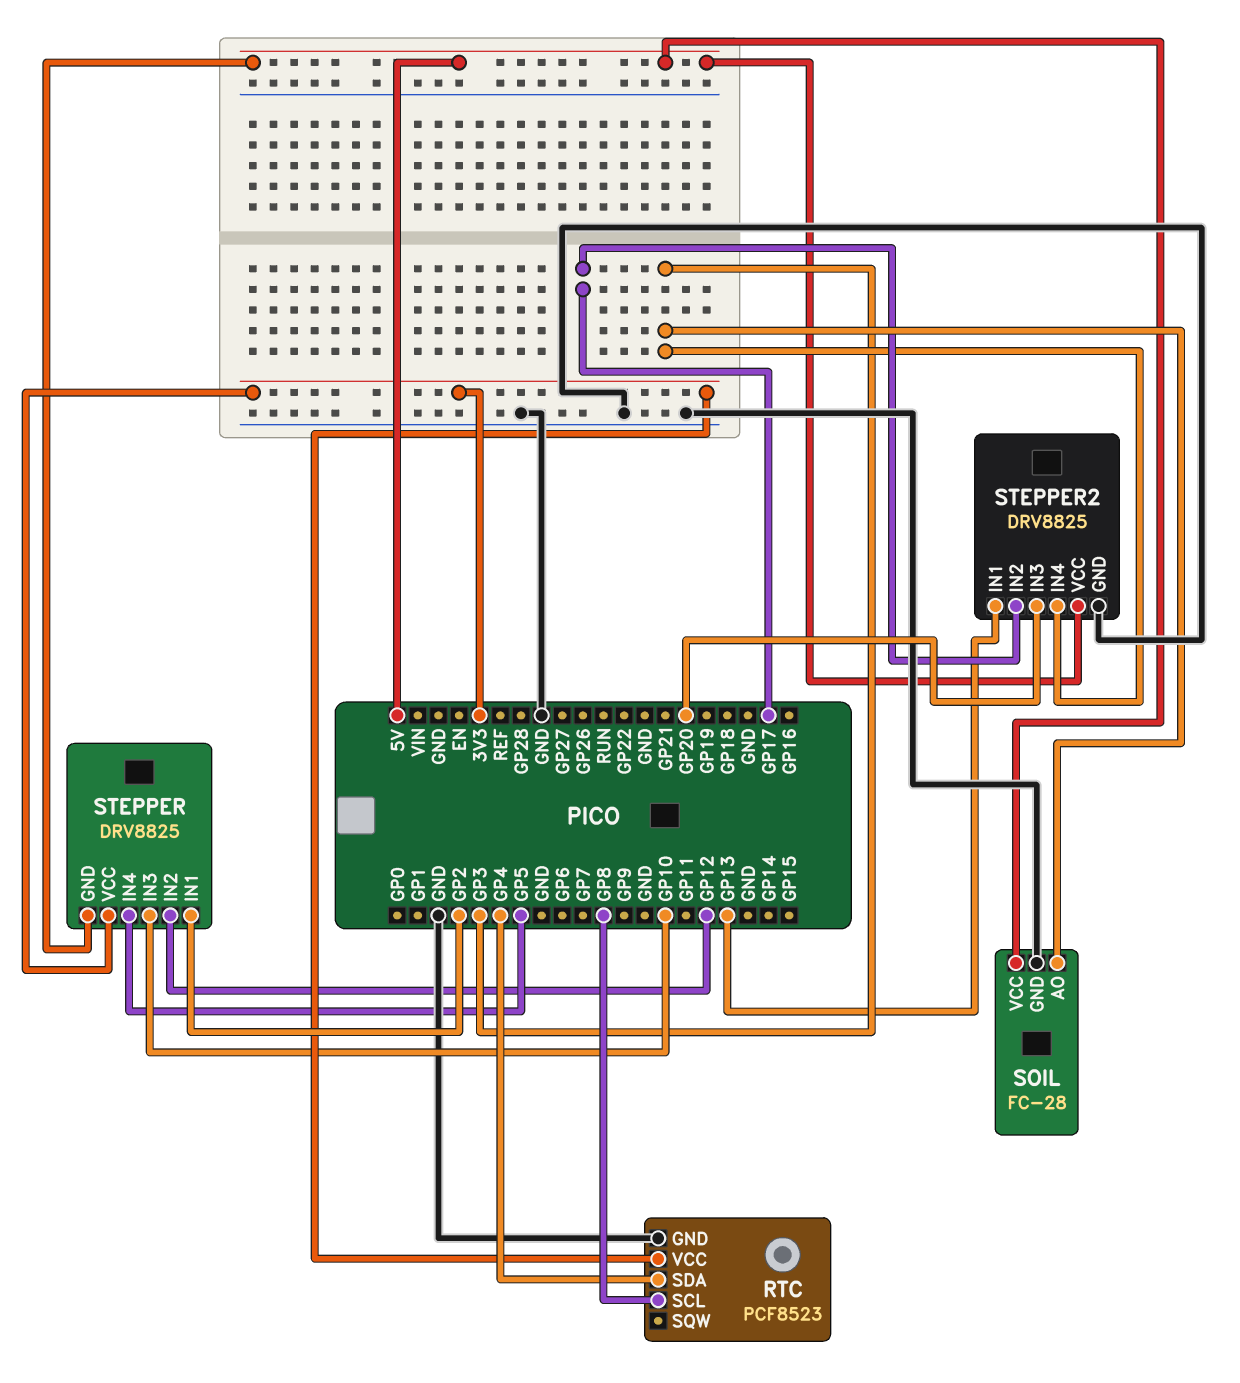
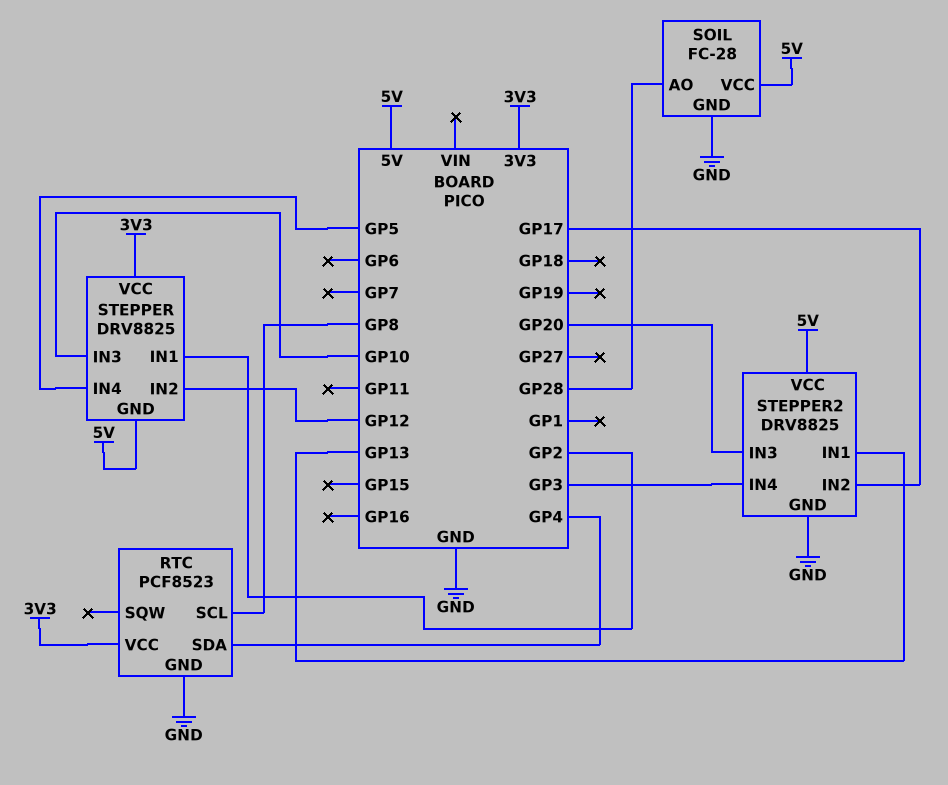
SOIL pin AO: GP3 -> GP28

